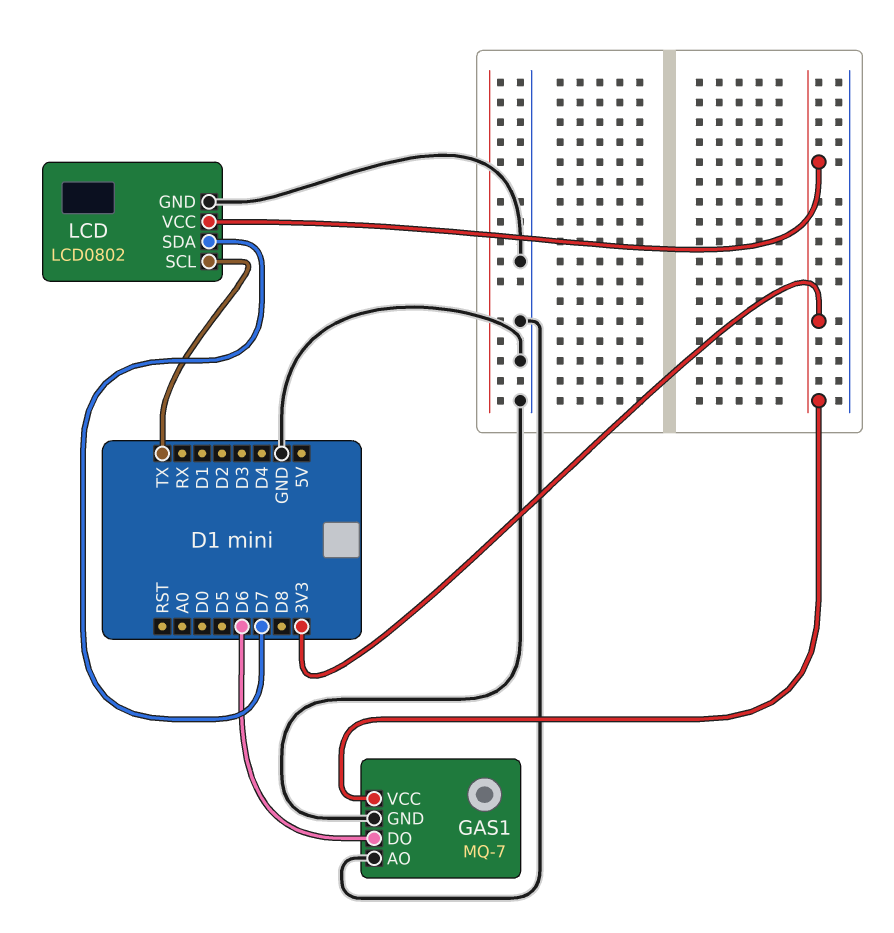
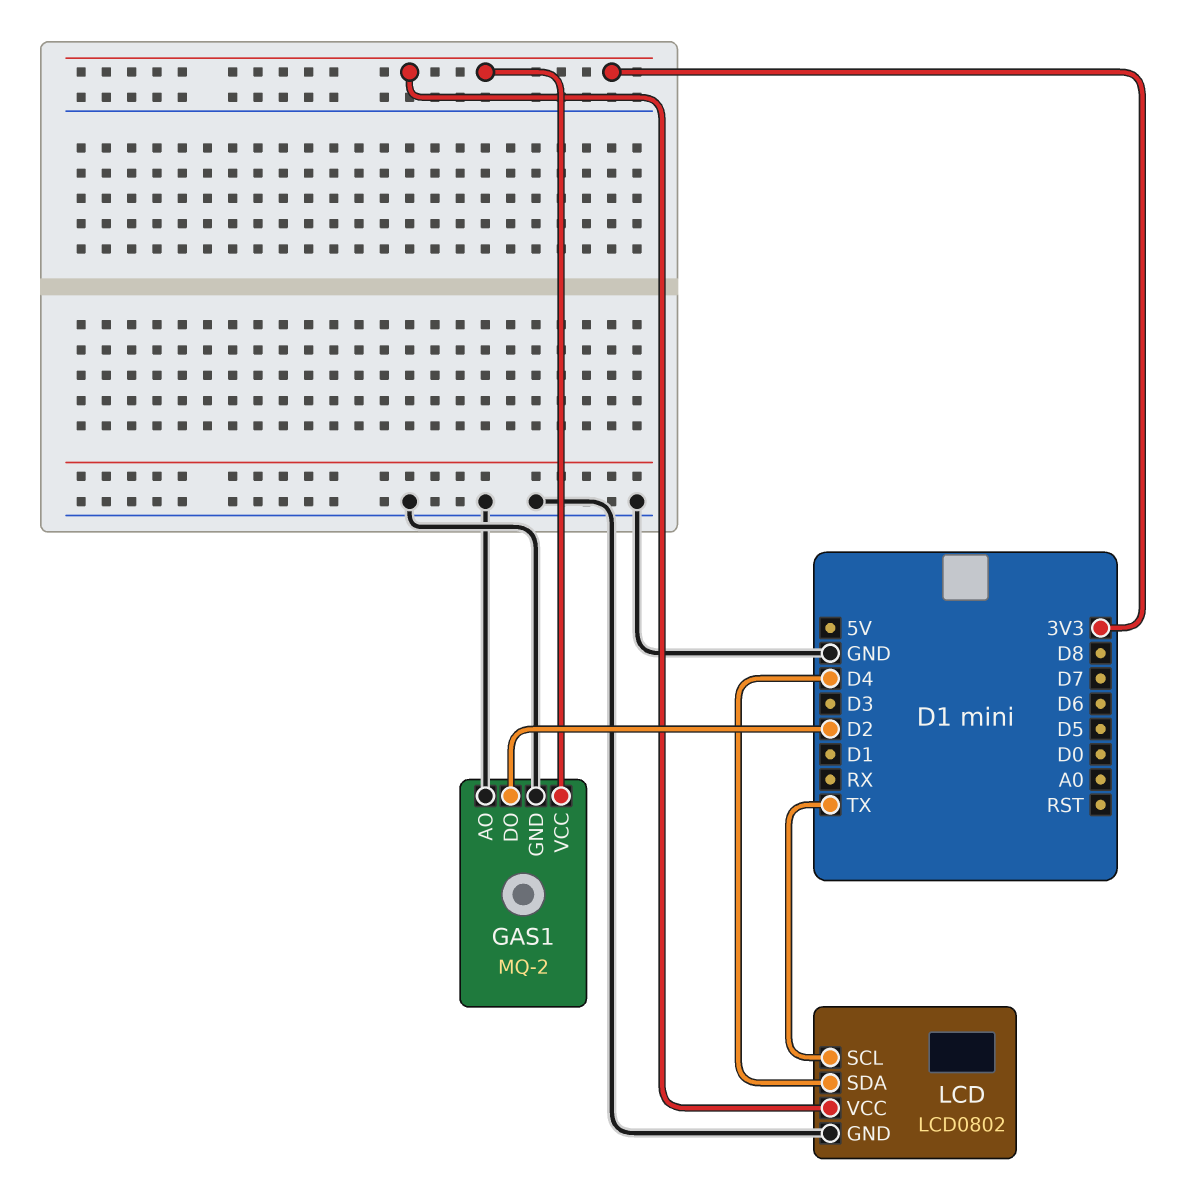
GAS1: MQ-7 -> MQ-2
GAS1 pin DO: D6 -> D2
LCD pin SDA: D7 -> D4

